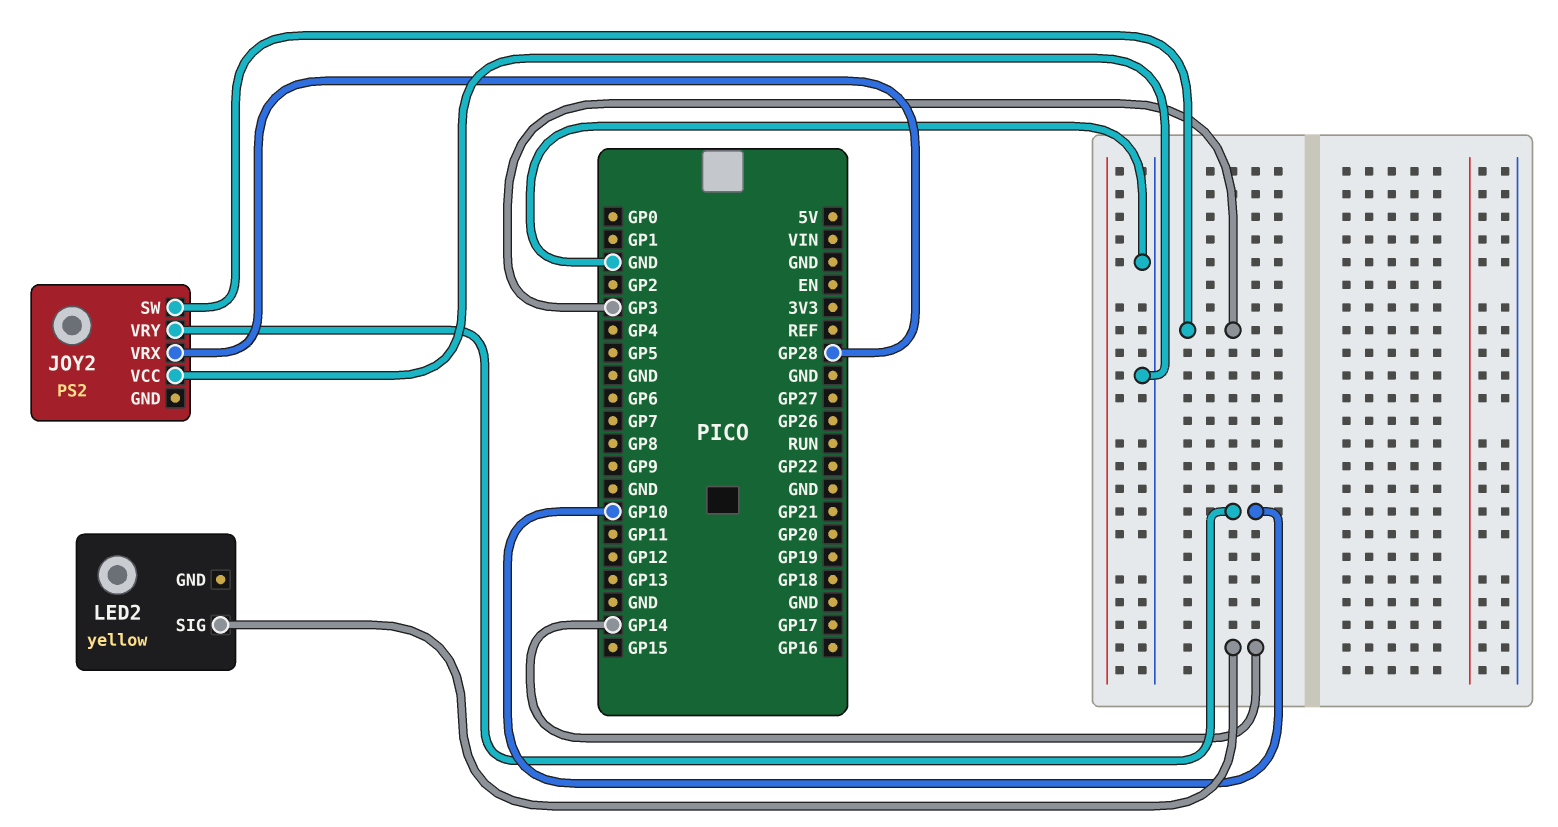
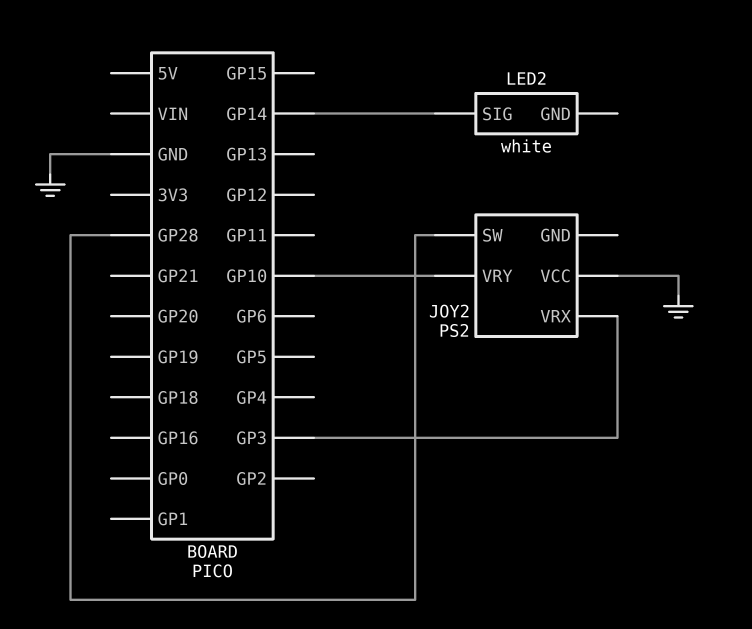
JOY2 pin SW: GP3 -> GP28
JOY2 pin VRX: GP28 -> GP3
LED2: yellow -> white

